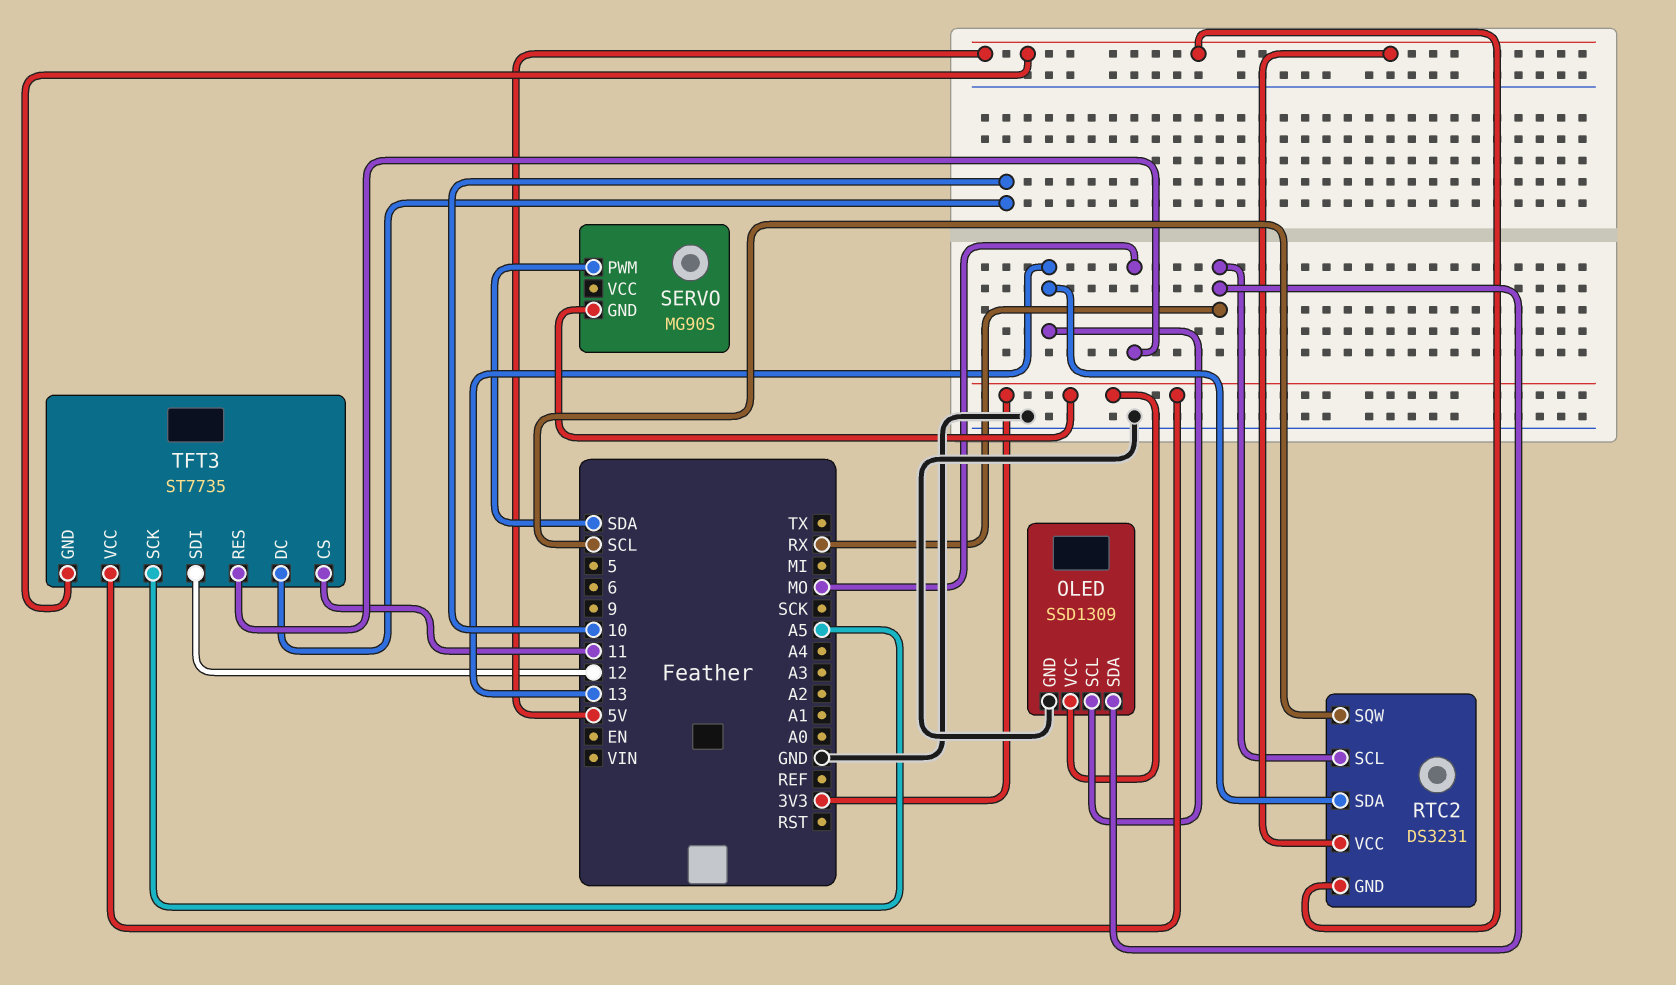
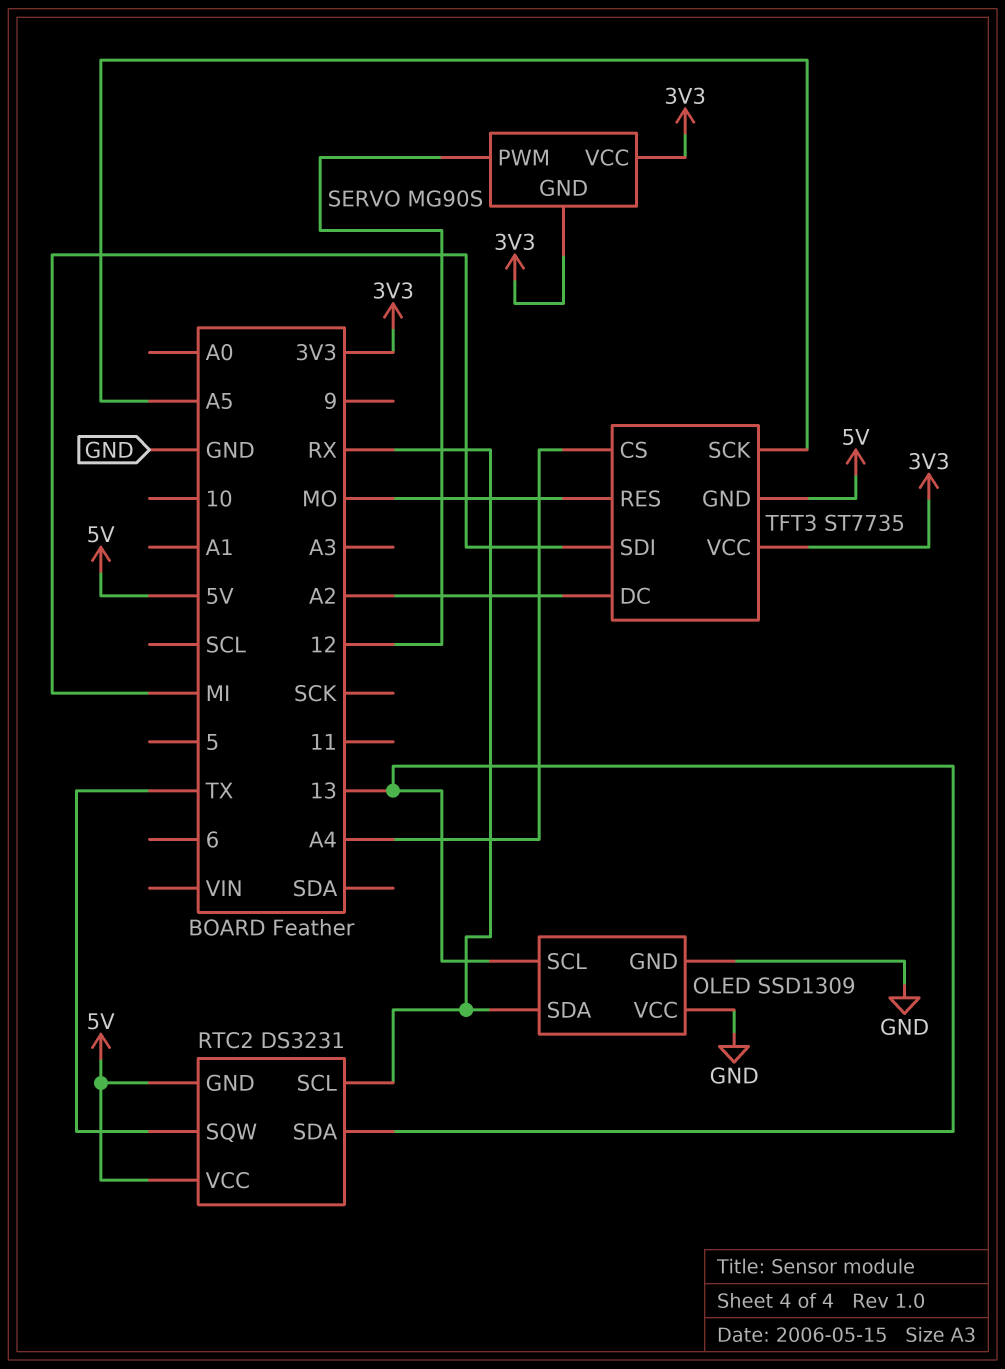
OLED pin VCC: 3V3 -> GND
RTC2 pin SQW: SCL -> TX
SERVO pin PWM: SDA -> 12
SERVO pin VCC: none -> 3V3
TFT3 pin CS: 11 -> A4
TFT3 pin DC: 10 -> A2
TFT3 pin SDI: 12 -> MI

